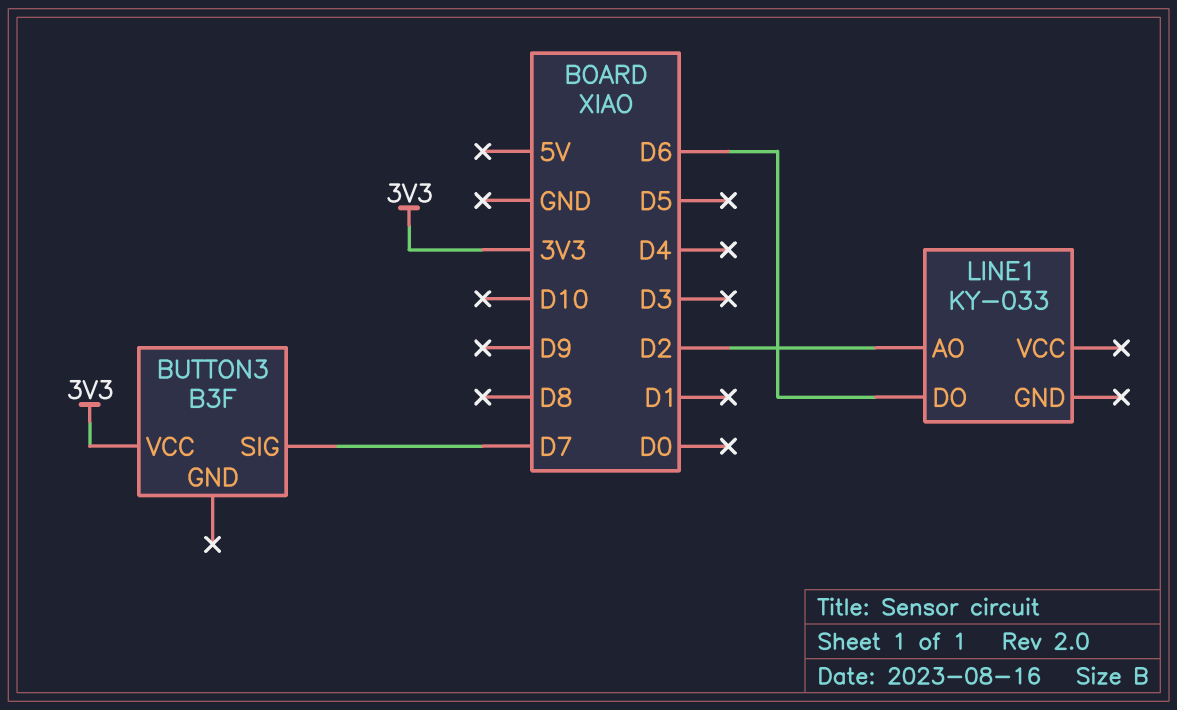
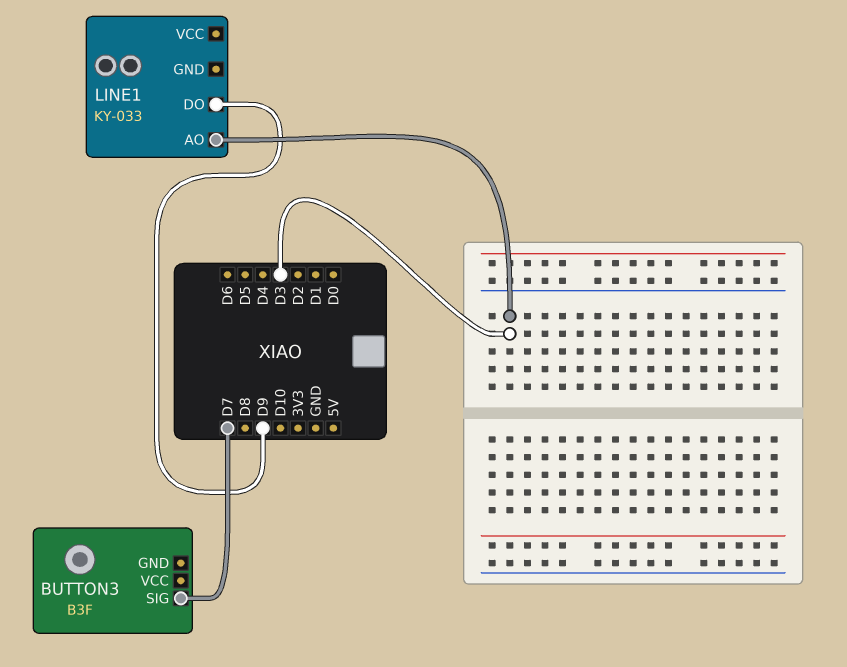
BUTTON3 pin VCC: 3V3 -> none
LINE1 pin AO: D2 -> D3
LINE1 pin DO: D6 -> D9

